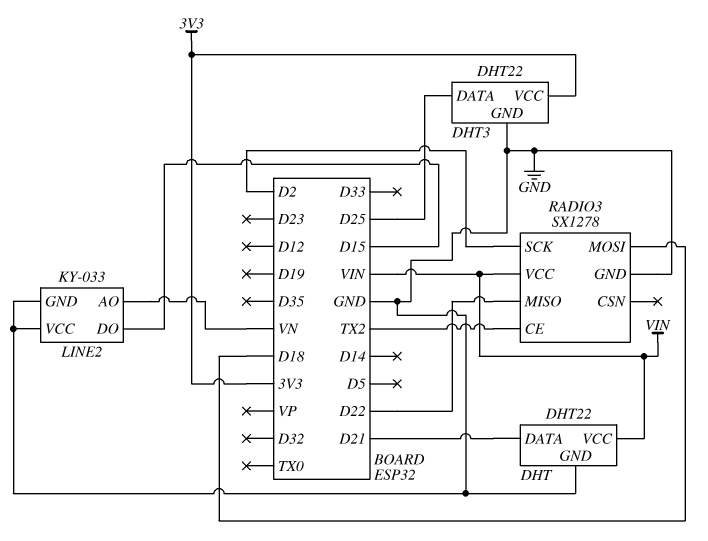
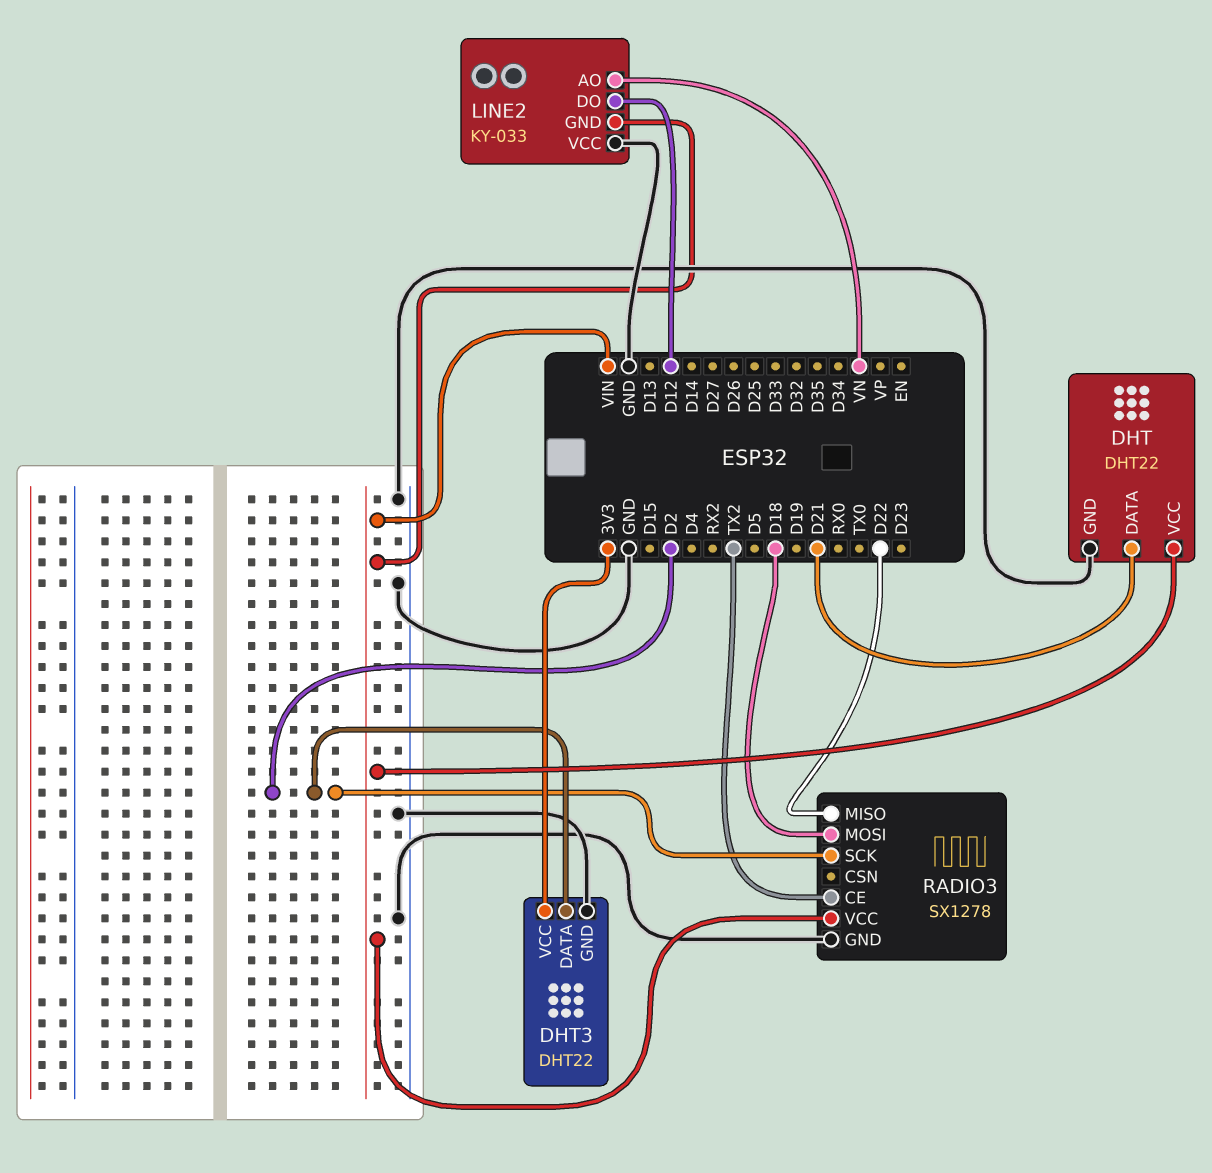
DHT3 pin DATA: D25 -> D2
LINE2 pin DO: D15 -> D12
LINE2 pin GND: GND -> VIN

